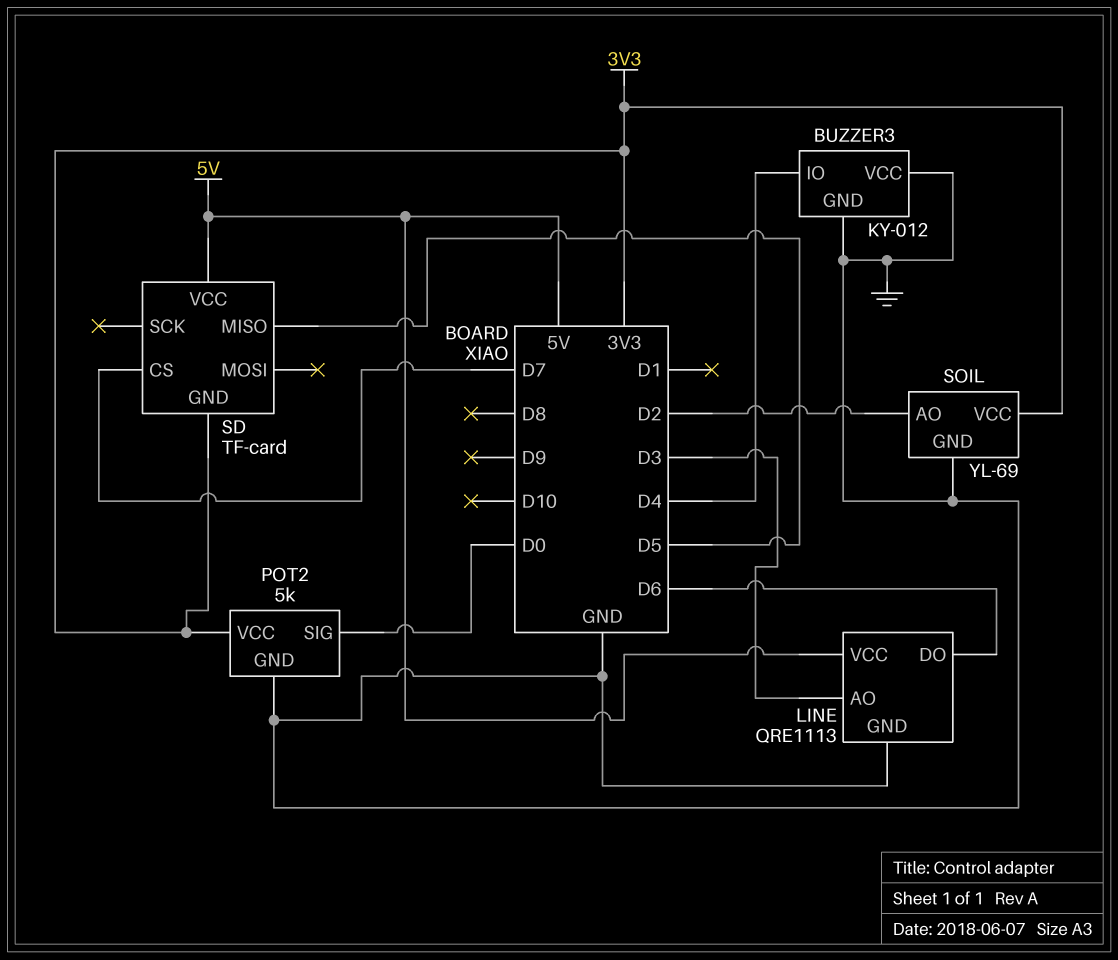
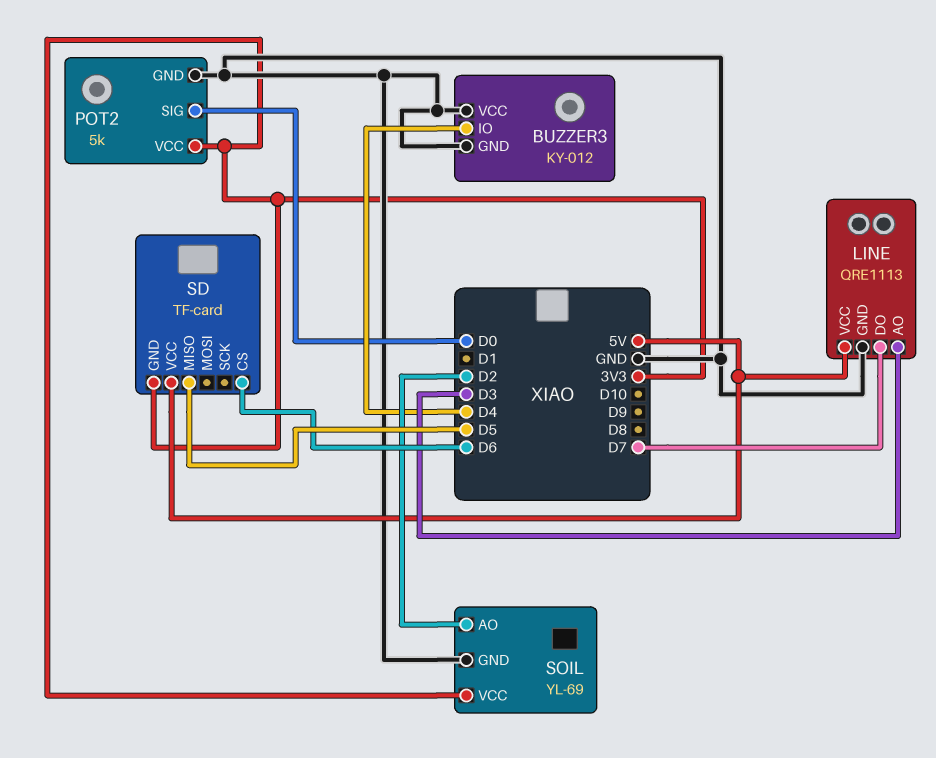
LINE pin DO: D6 -> D7
SD pin CS: D7 -> D6

